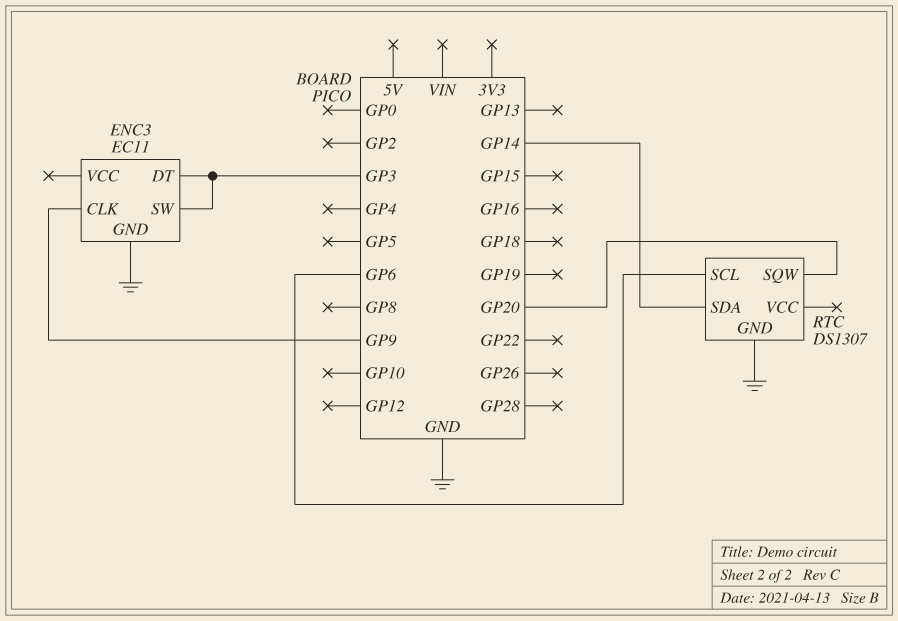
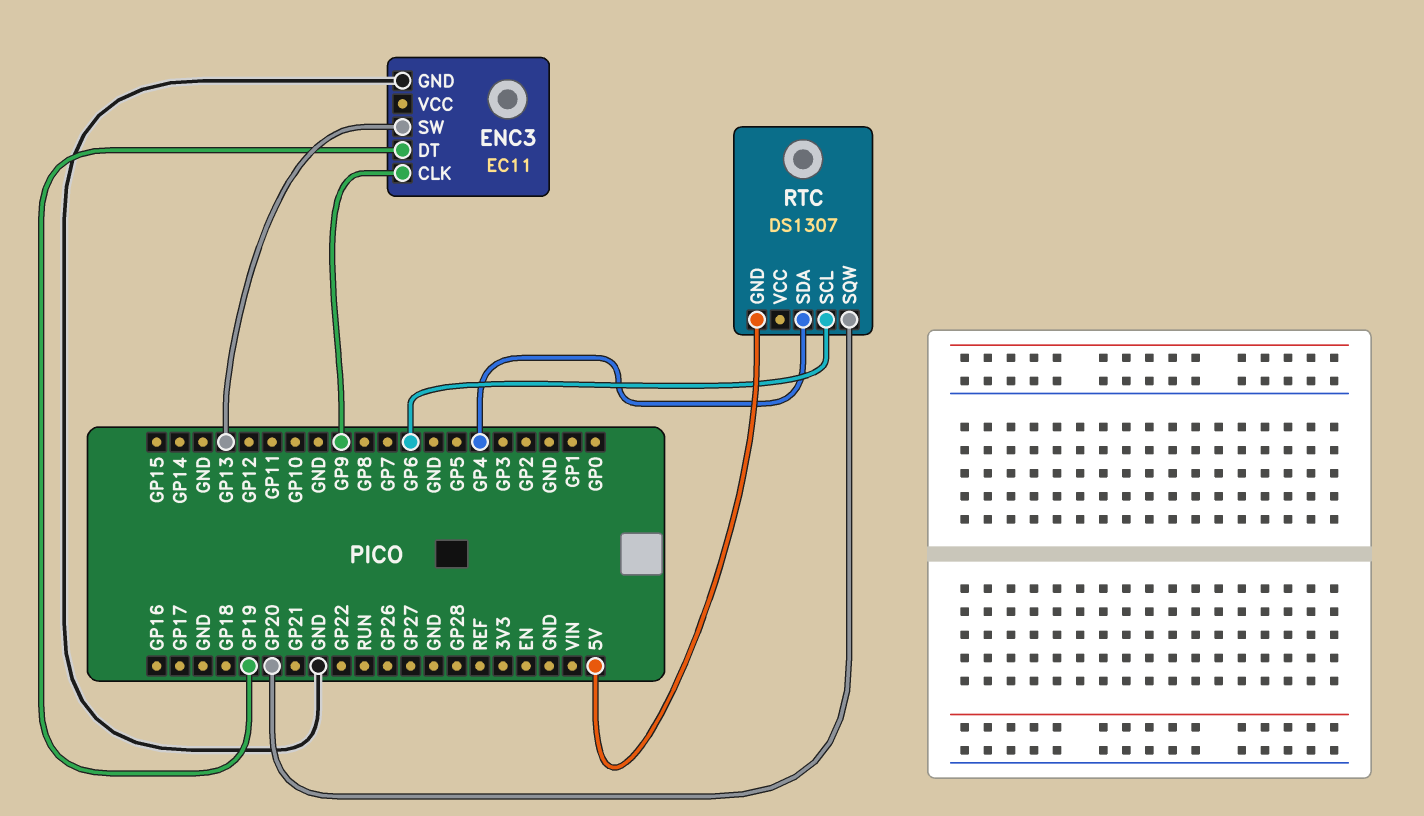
ENC3 pin DT: GP3 -> GP19
ENC3 pin SW: GP3 -> GP13
RTC pin GND: GND -> 5V
RTC pin SDA: GP14 -> GP4

